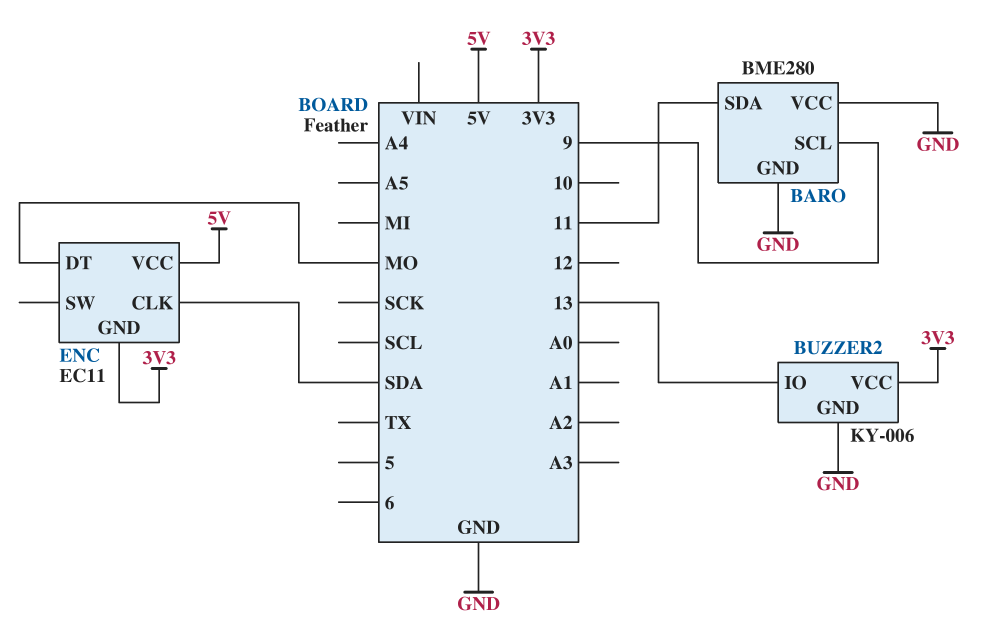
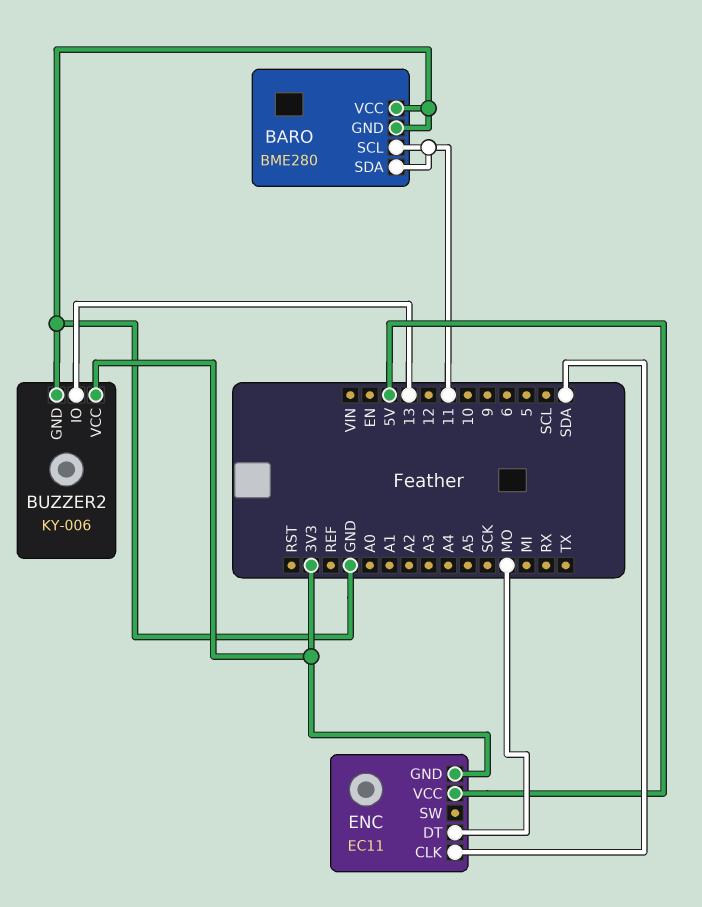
BARO pin SCL: 9 -> 11

